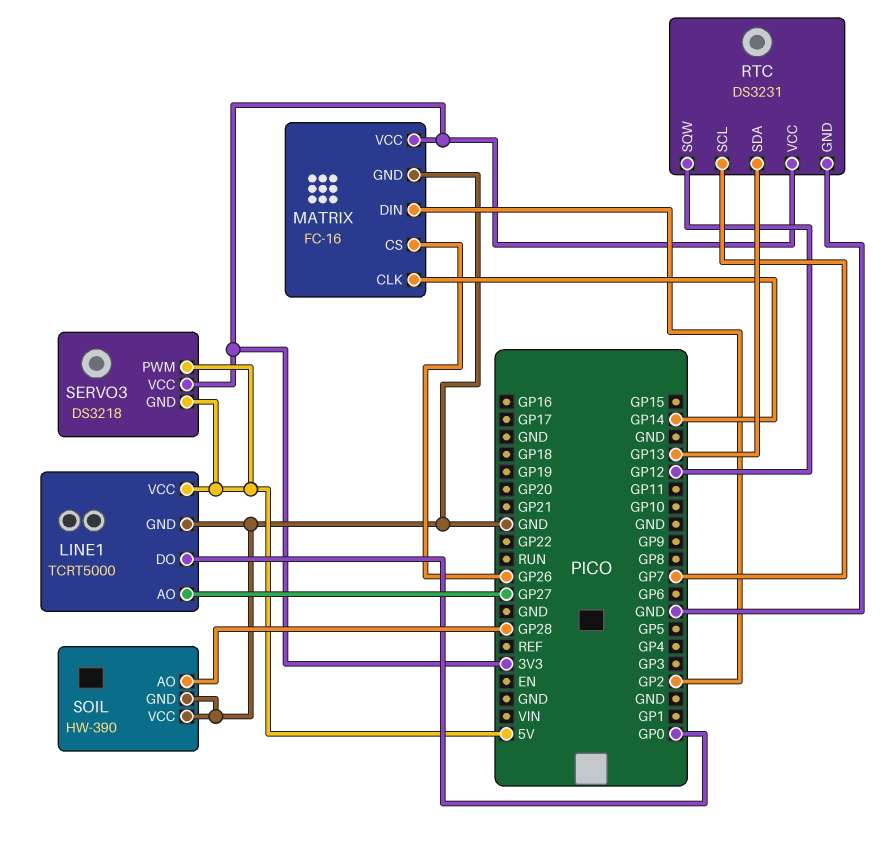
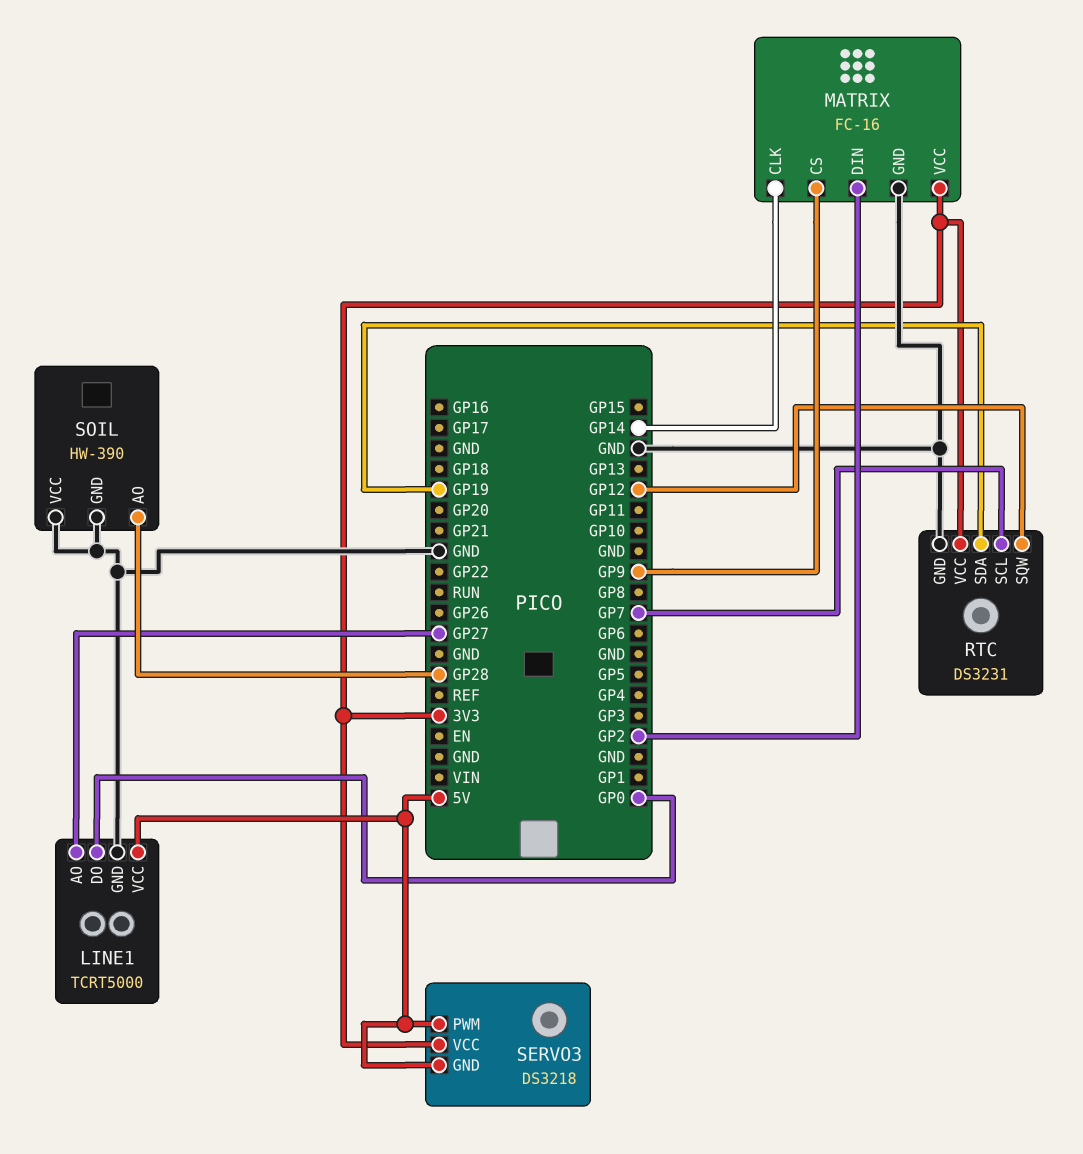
MATRIX pin CS: GP26 -> GP9
RTC pin SDA: GP13 -> GP19

